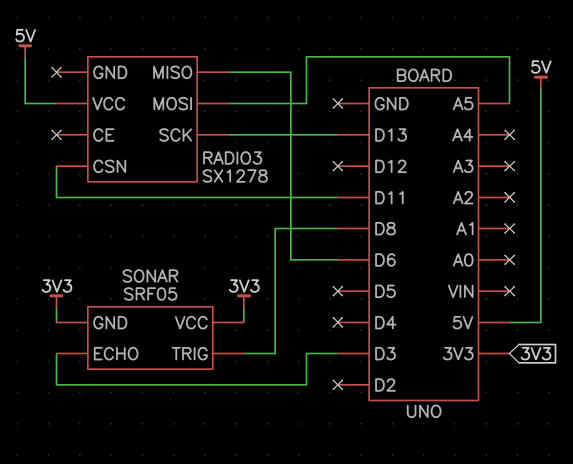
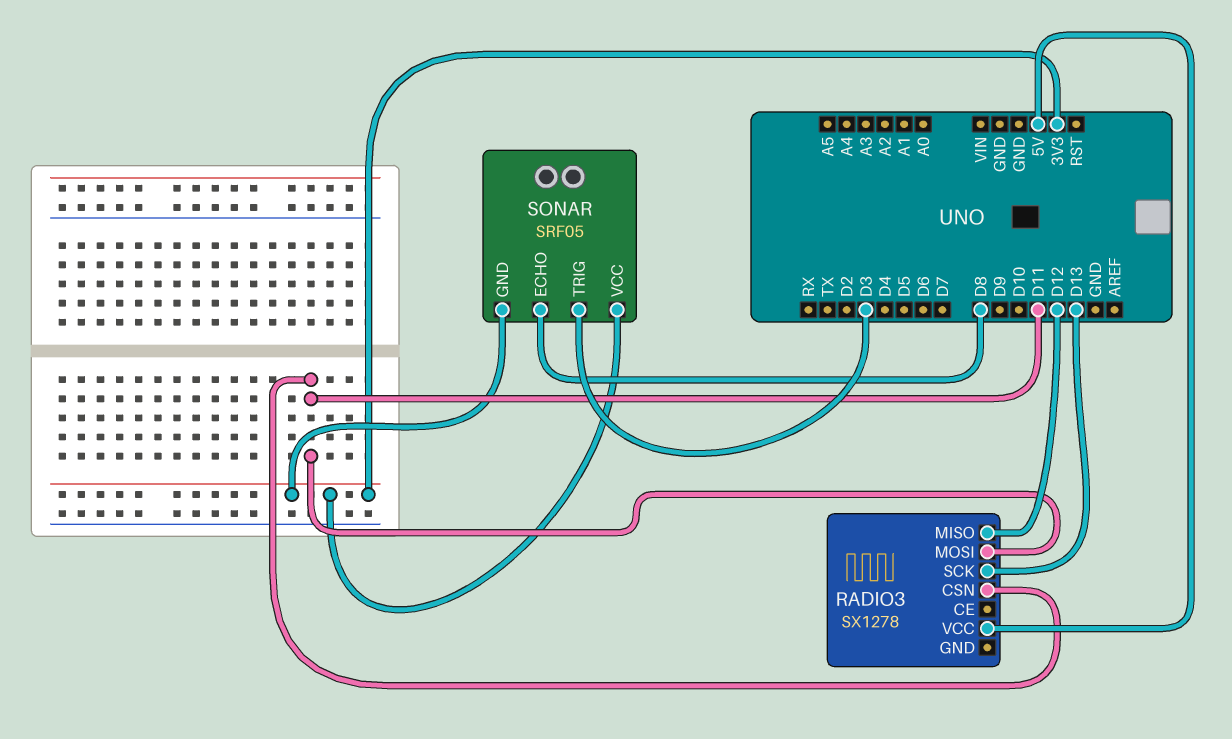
RADIO3 pin MISO: D6 -> D12
RADIO3 pin MOSI: A5 -> D11
SONAR pin ECHO: D3 -> D8
SONAR pin TRIG: D8 -> D3

